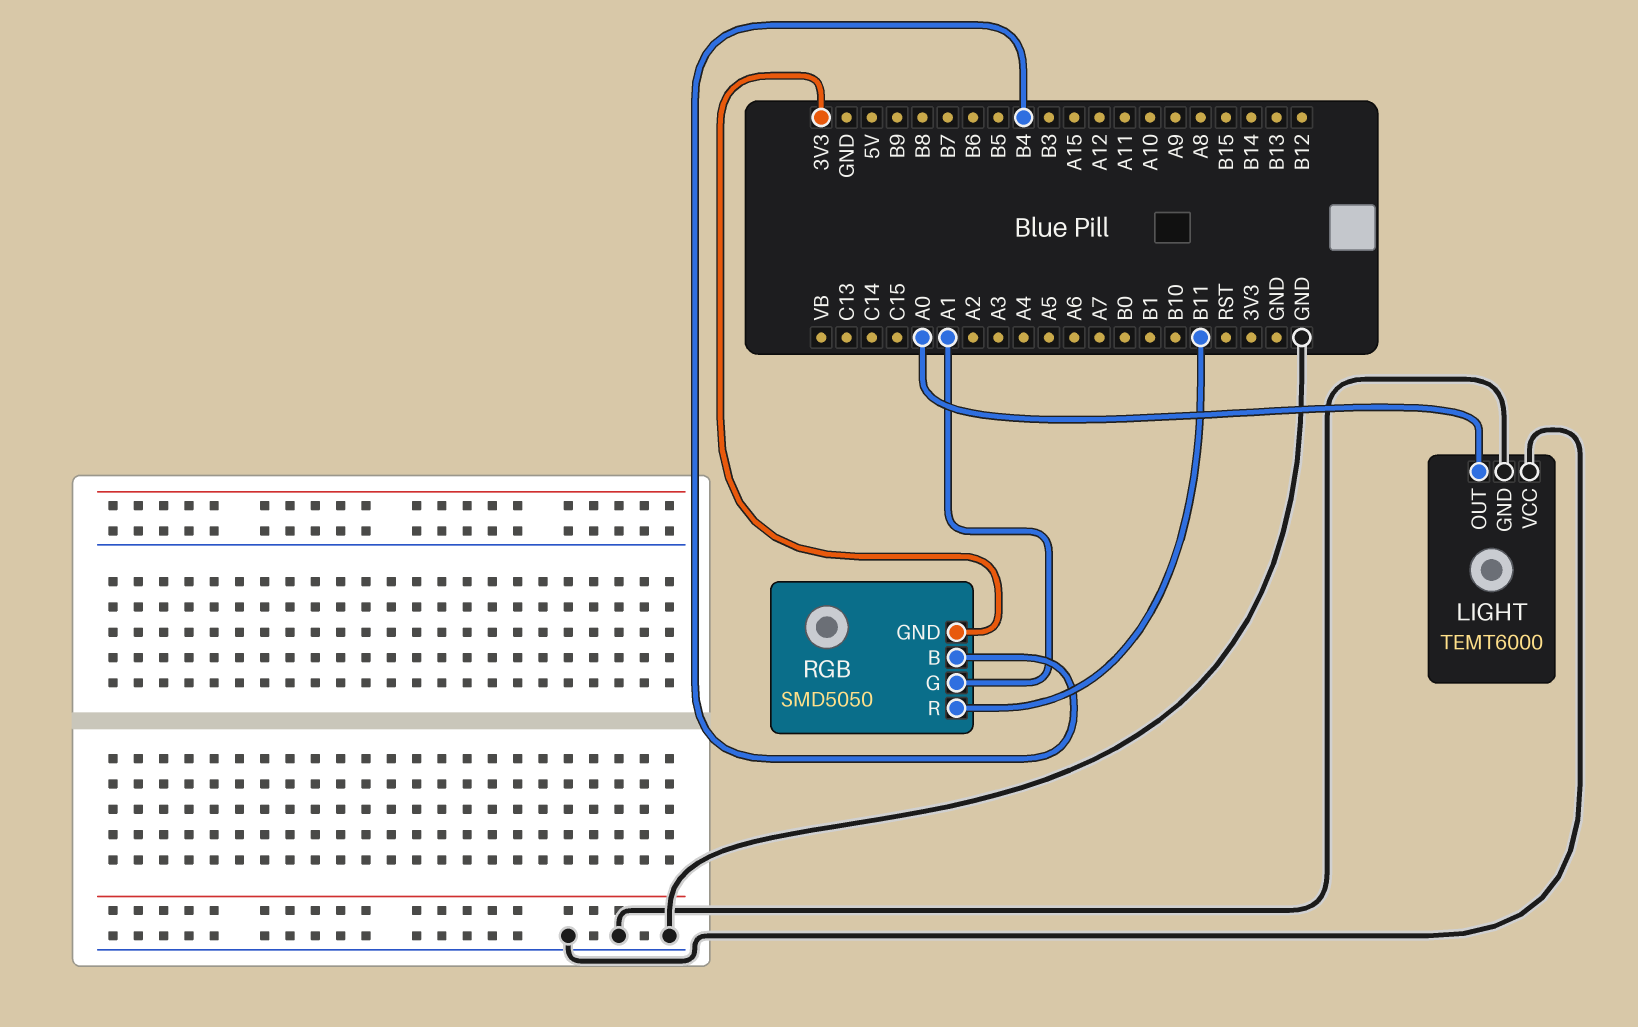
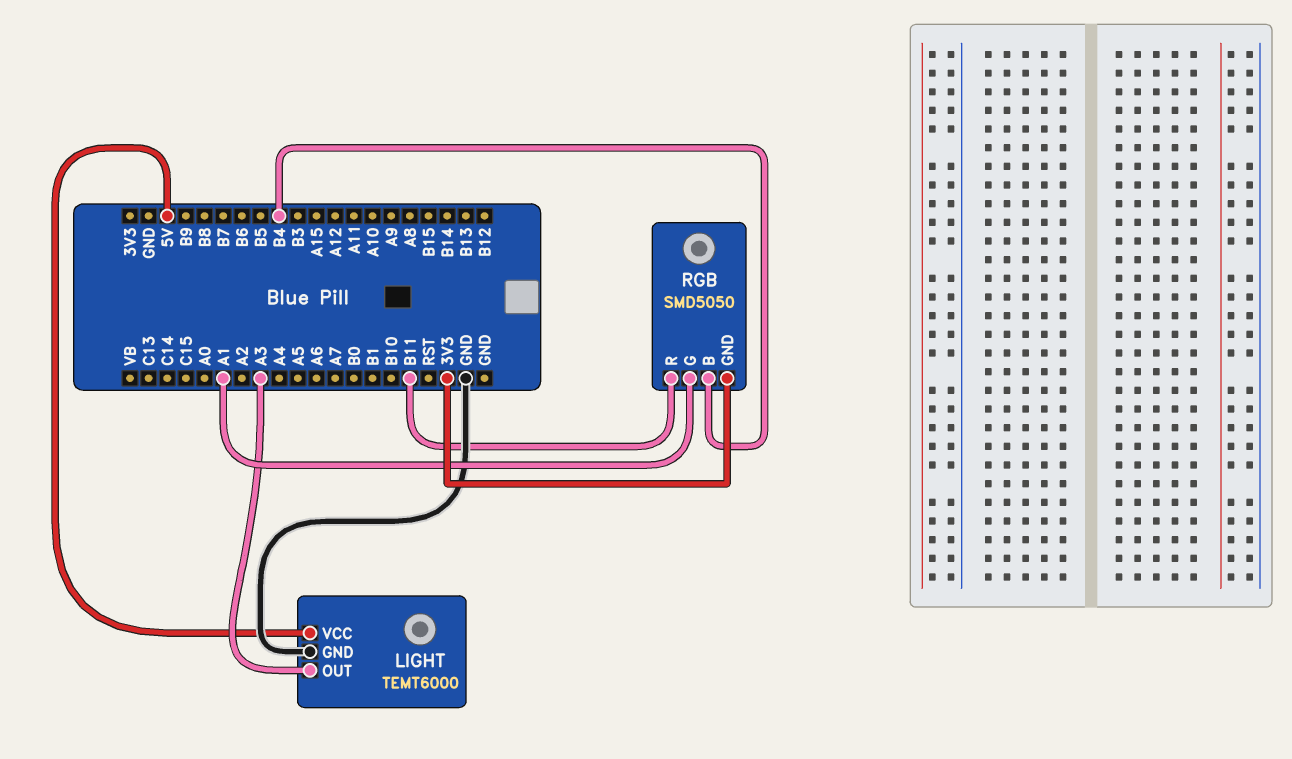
LIGHT pin OUT: A0 -> A3
LIGHT pin VCC: GND -> 5V

